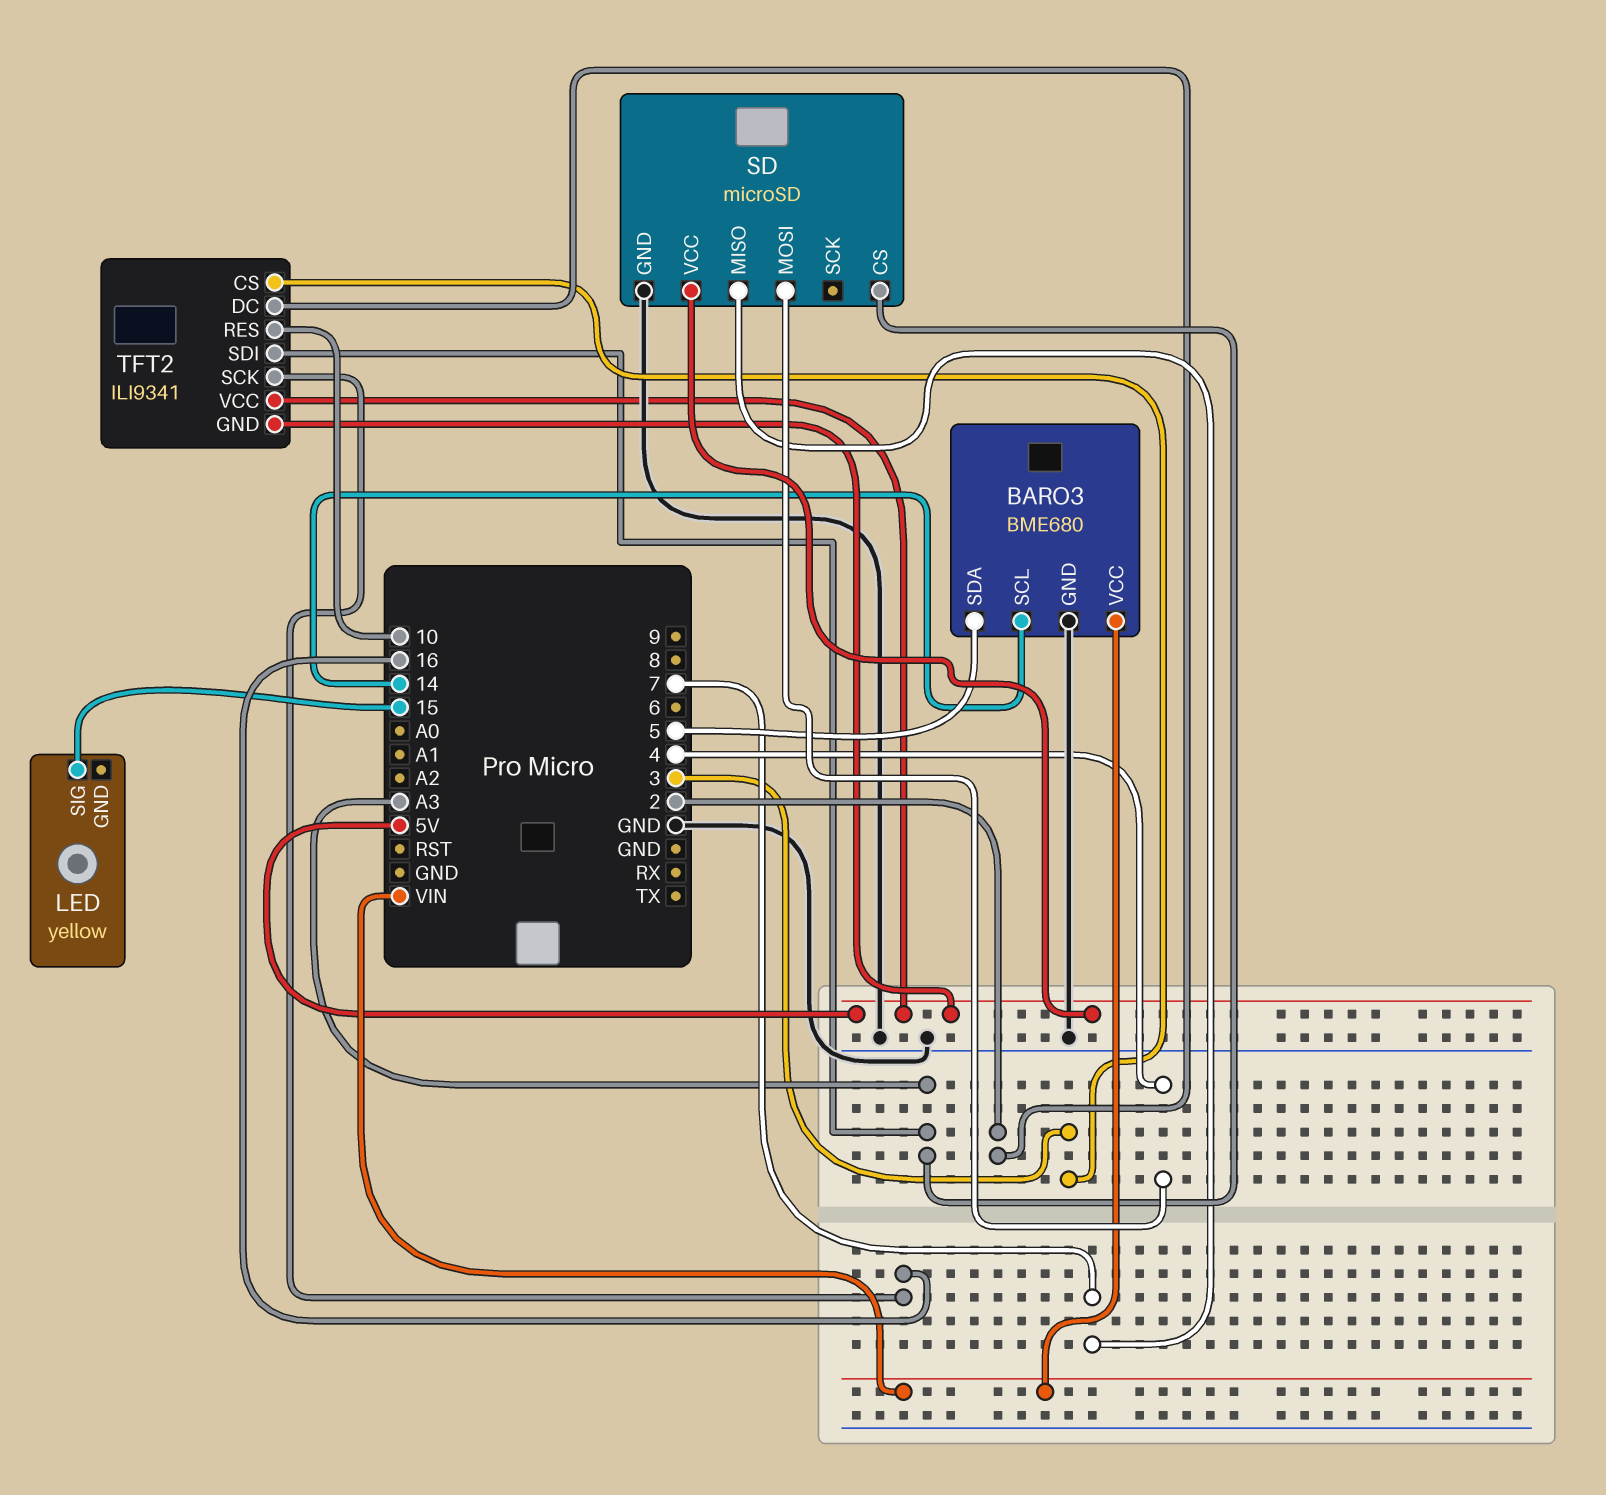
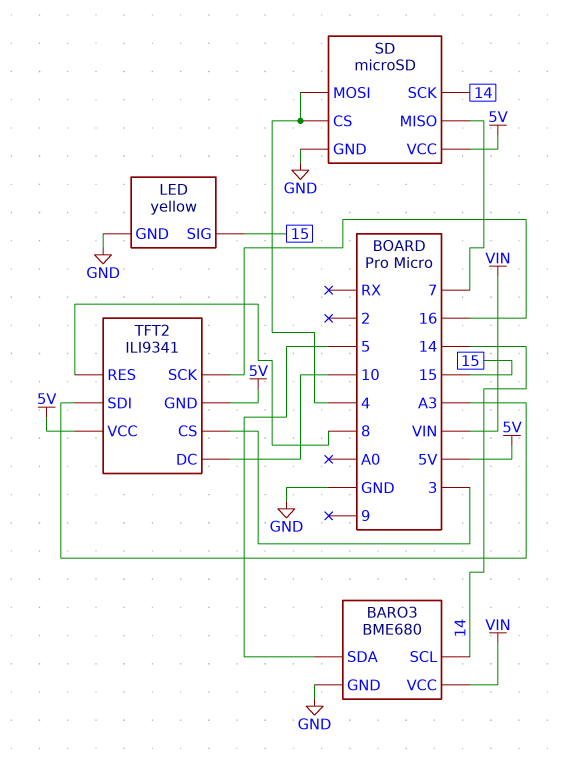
LED pin GND: none -> GND
SD pin CS: A3 -> 4
SD pin SCK: none -> 14
TFT2 pin DC: 2 -> 10
TFT2 pin RES: 10 -> 8

